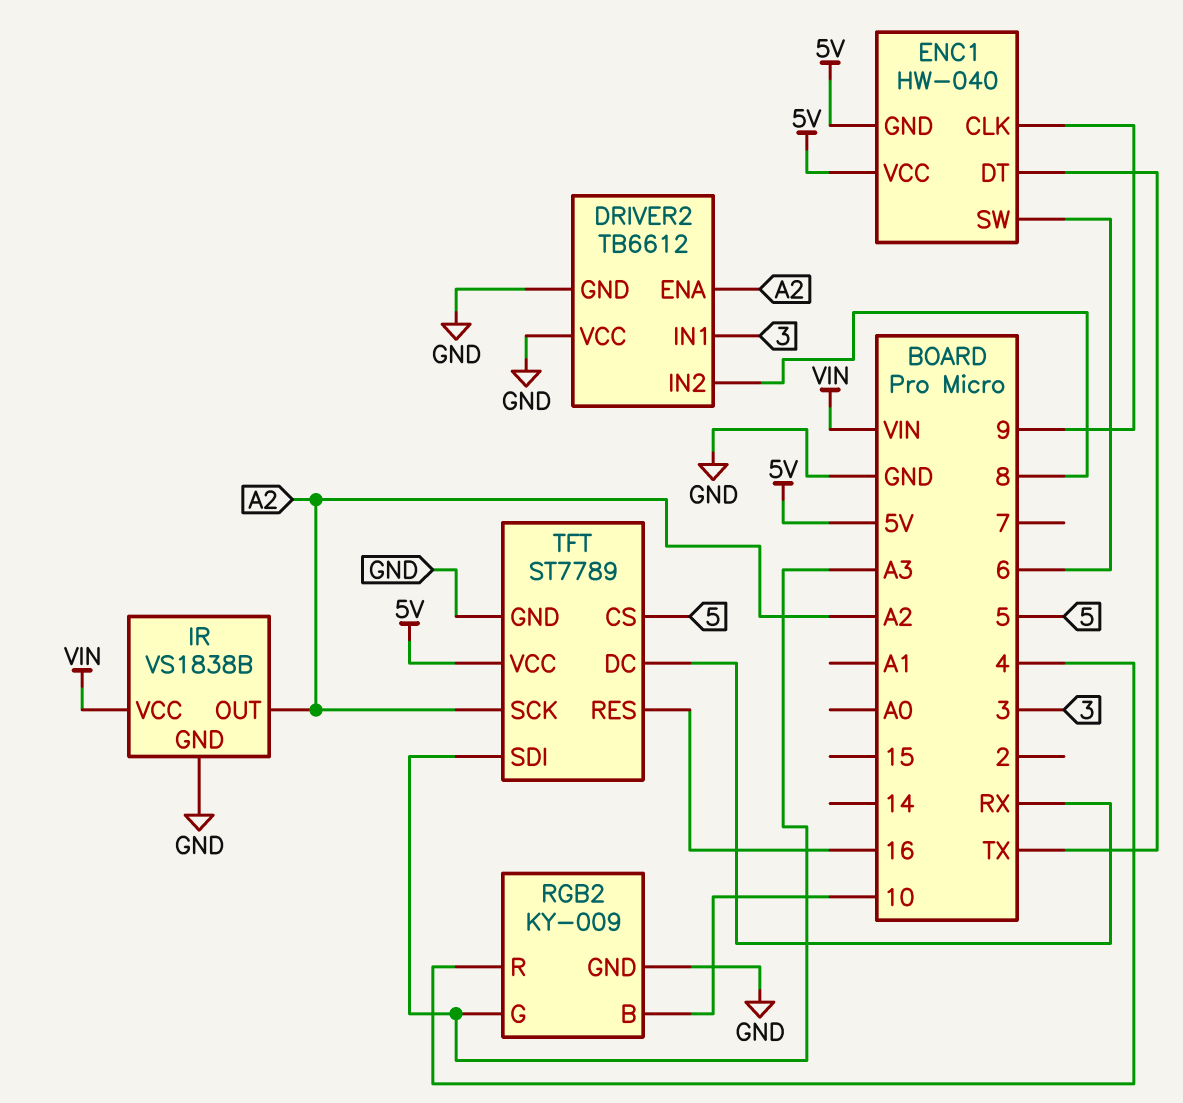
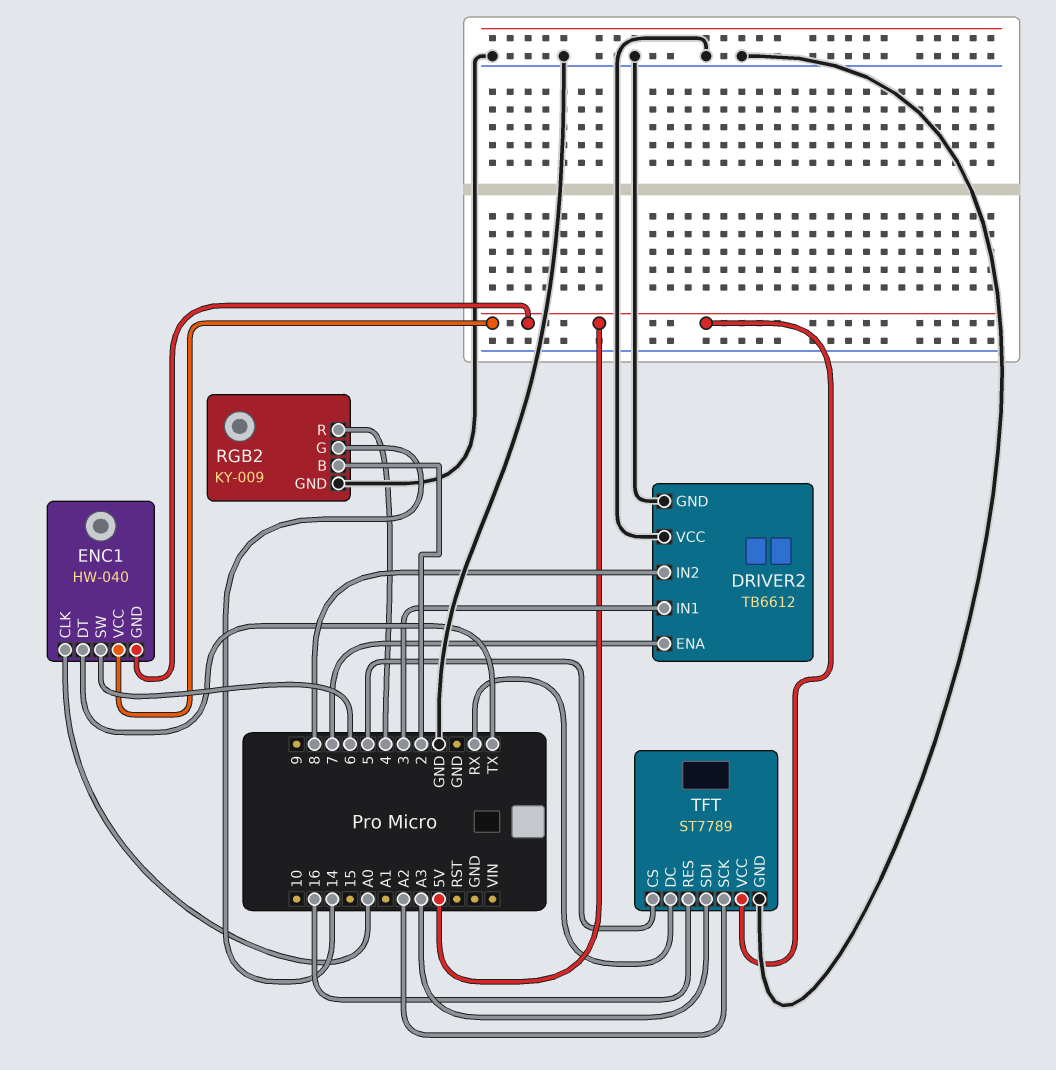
DRIVER2 pin ENA: A2 -> 7
ENC1 pin CLK: 9 -> A0
IR: VS1838B -> none
IR pin GND: GND -> none
IR pin OUT: A2 -> none
IR pin VCC: VIN -> none
RGB2 pin B: 10 -> 2
RGB2 pin G: A3 -> 14

